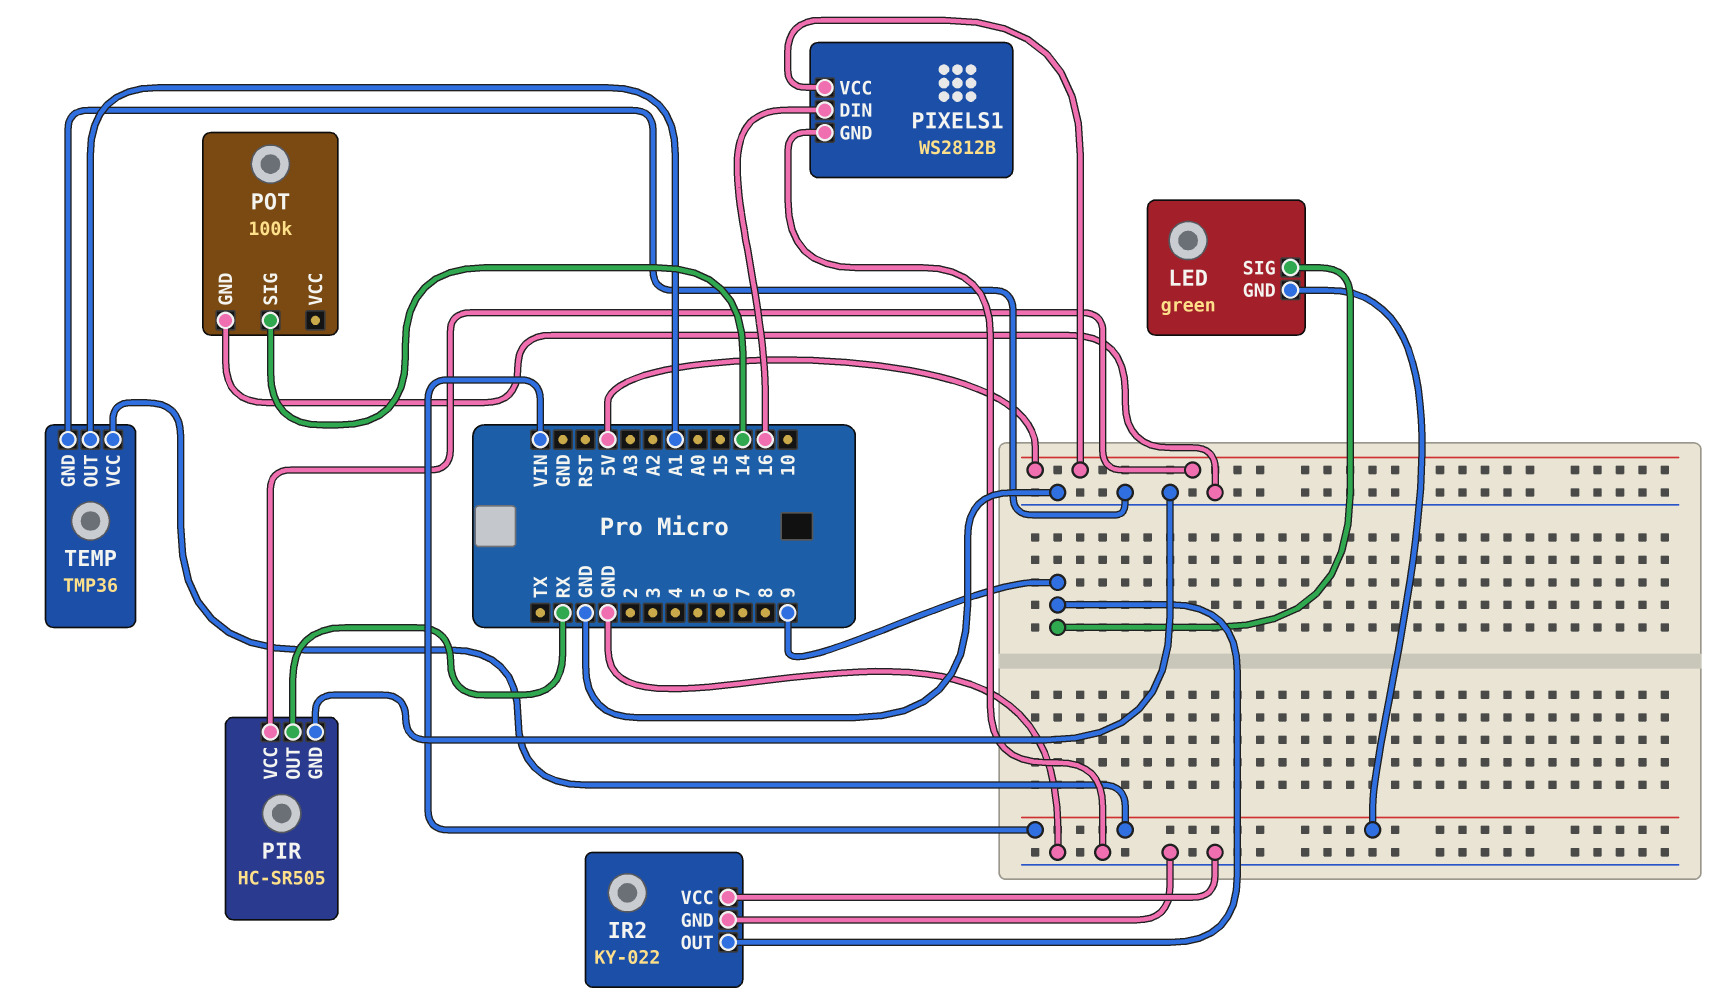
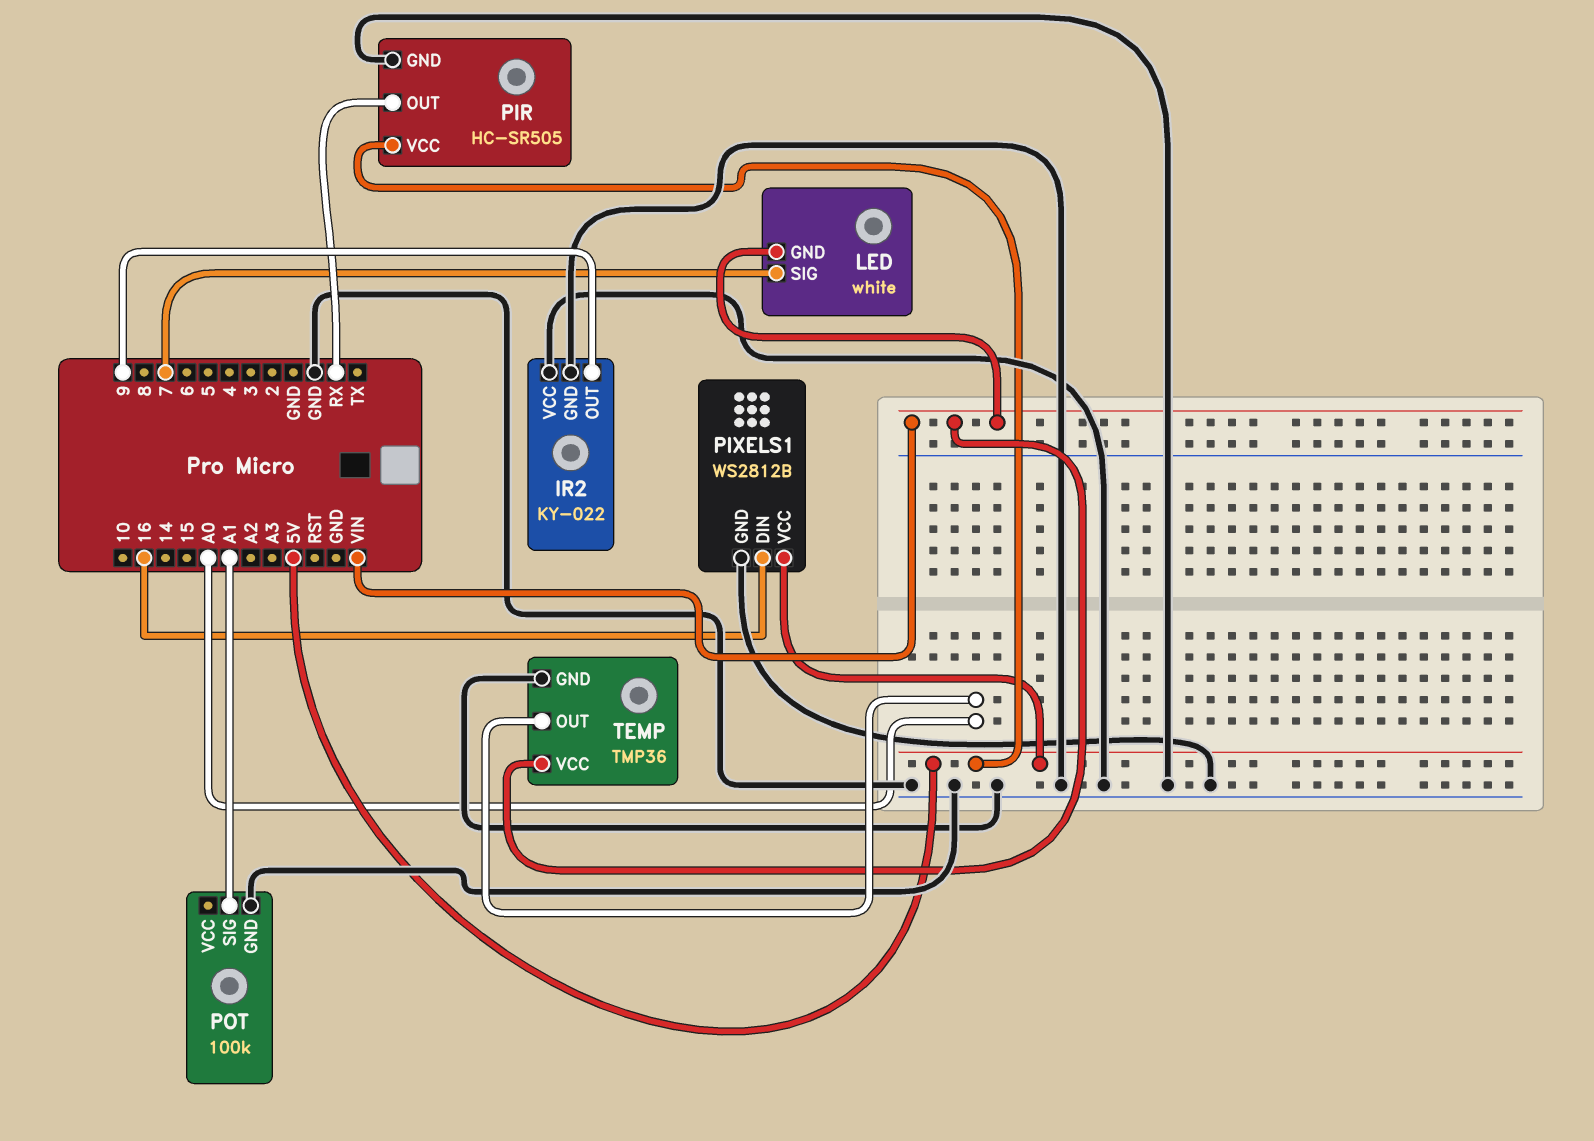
LED: green -> white
LED pin SIG: 9 -> 7
POT pin SIG: 14 -> A1
TEMP pin OUT: A1 -> A0

